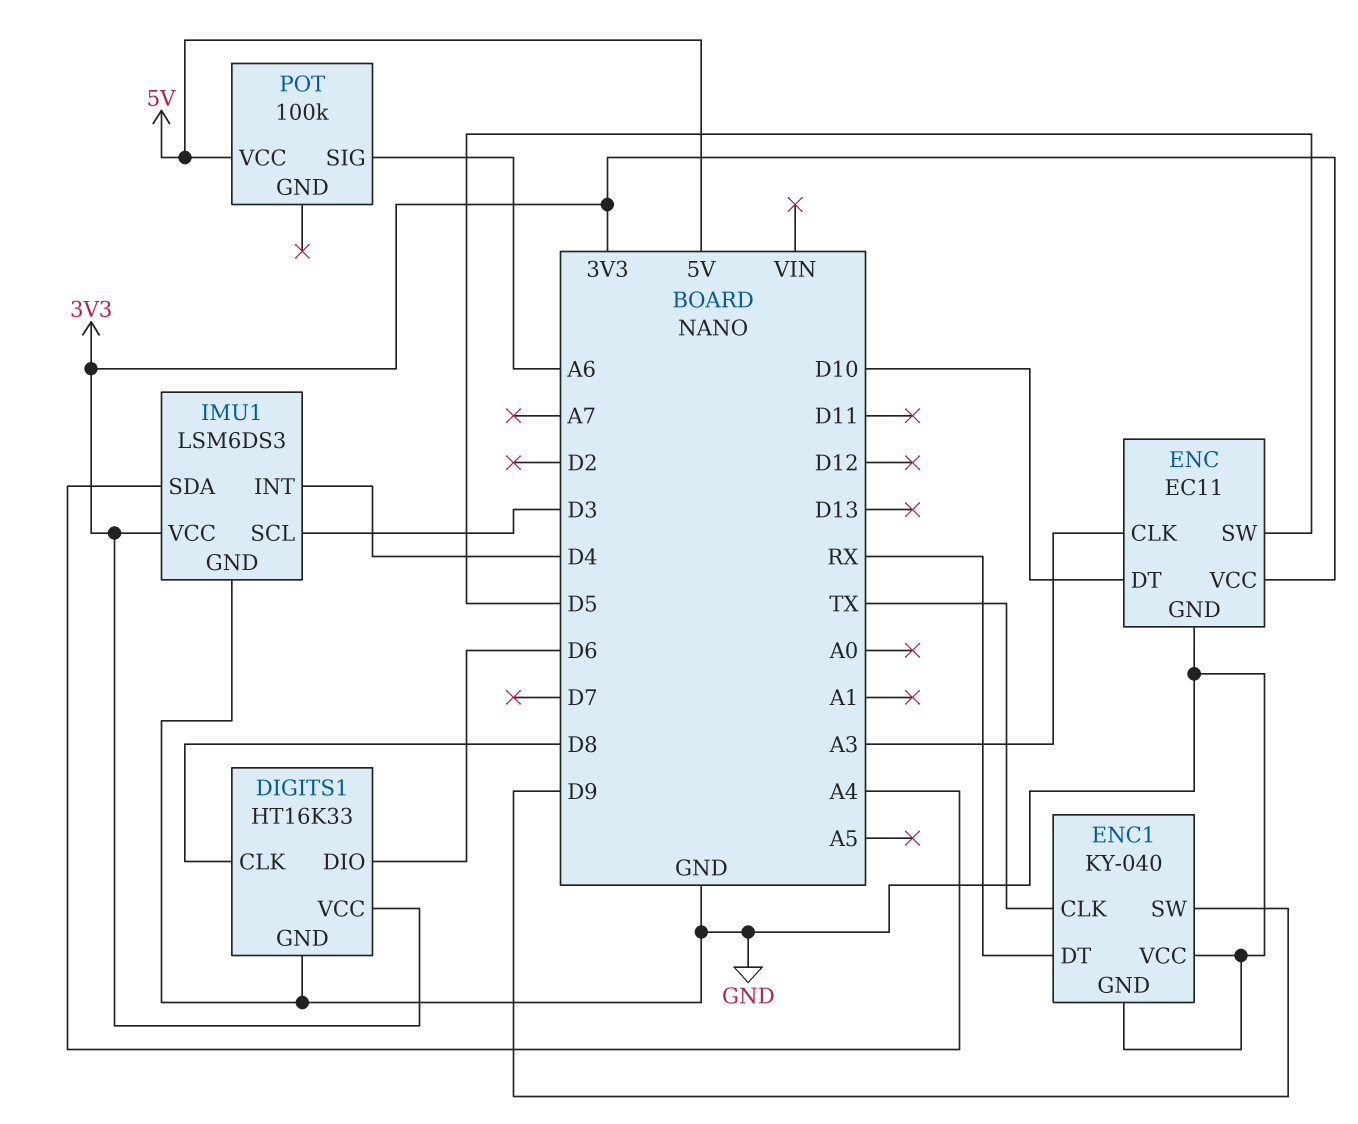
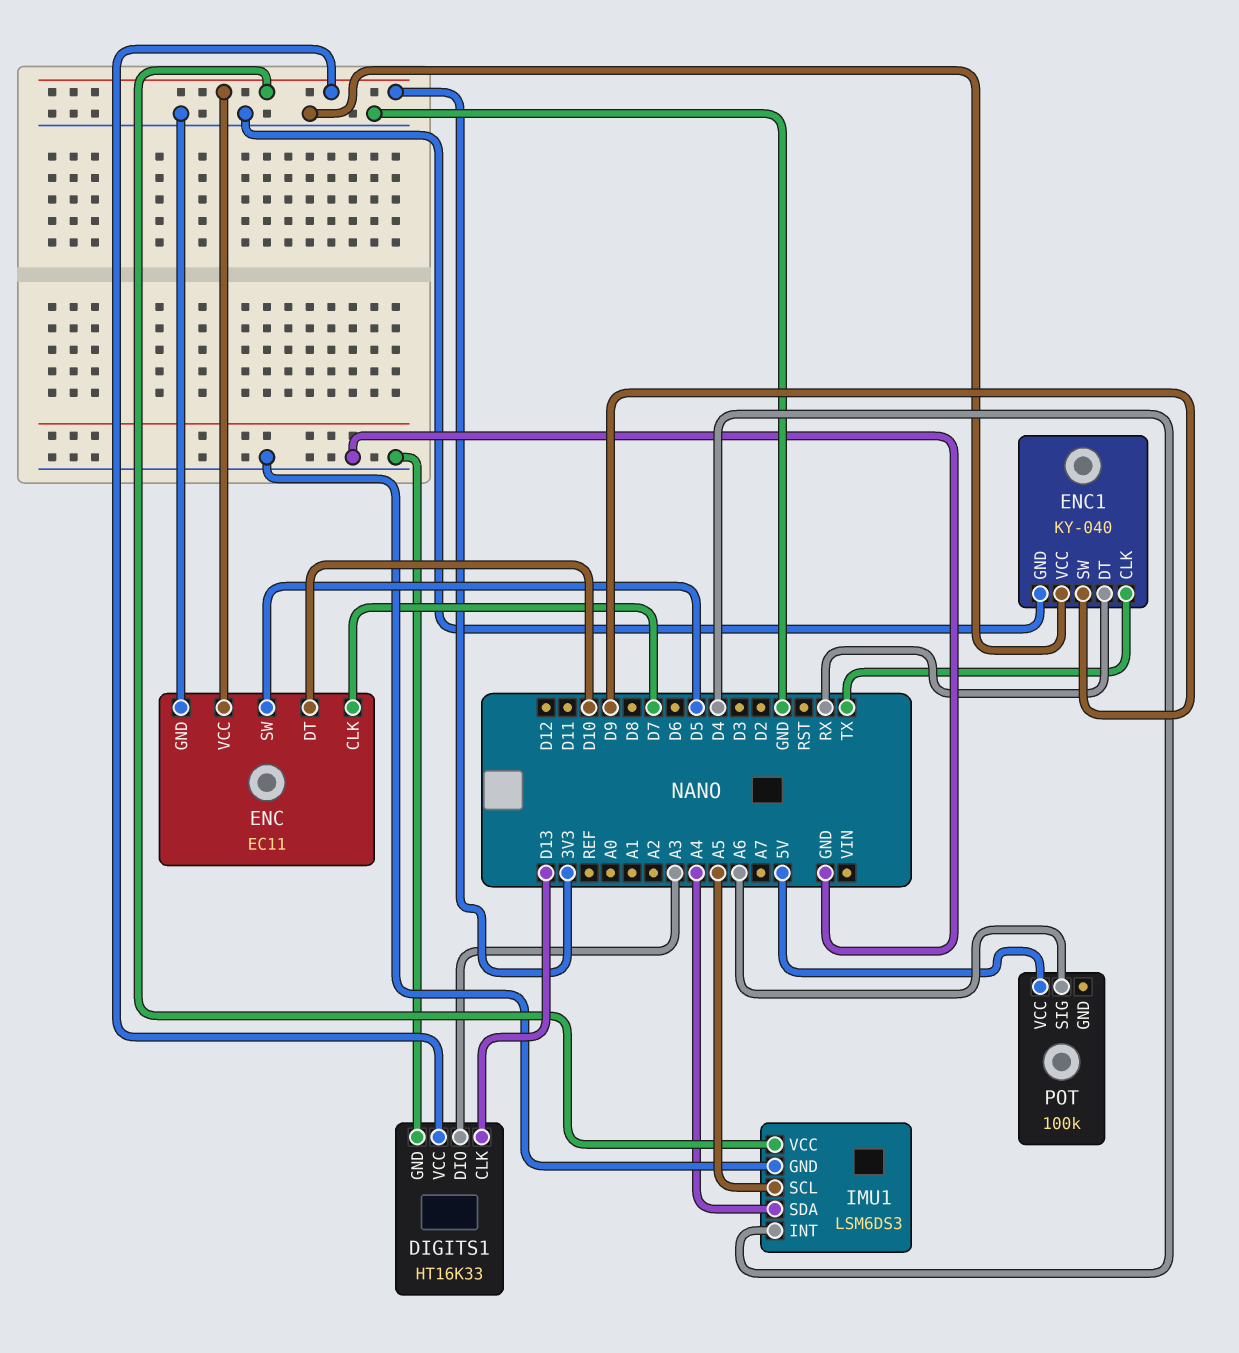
DIGITS1 pin CLK: D8 -> D13
DIGITS1 pin DIO: D6 -> A3
ENC pin CLK: A3 -> D7
IMU1 pin SCL: D3 -> A5

